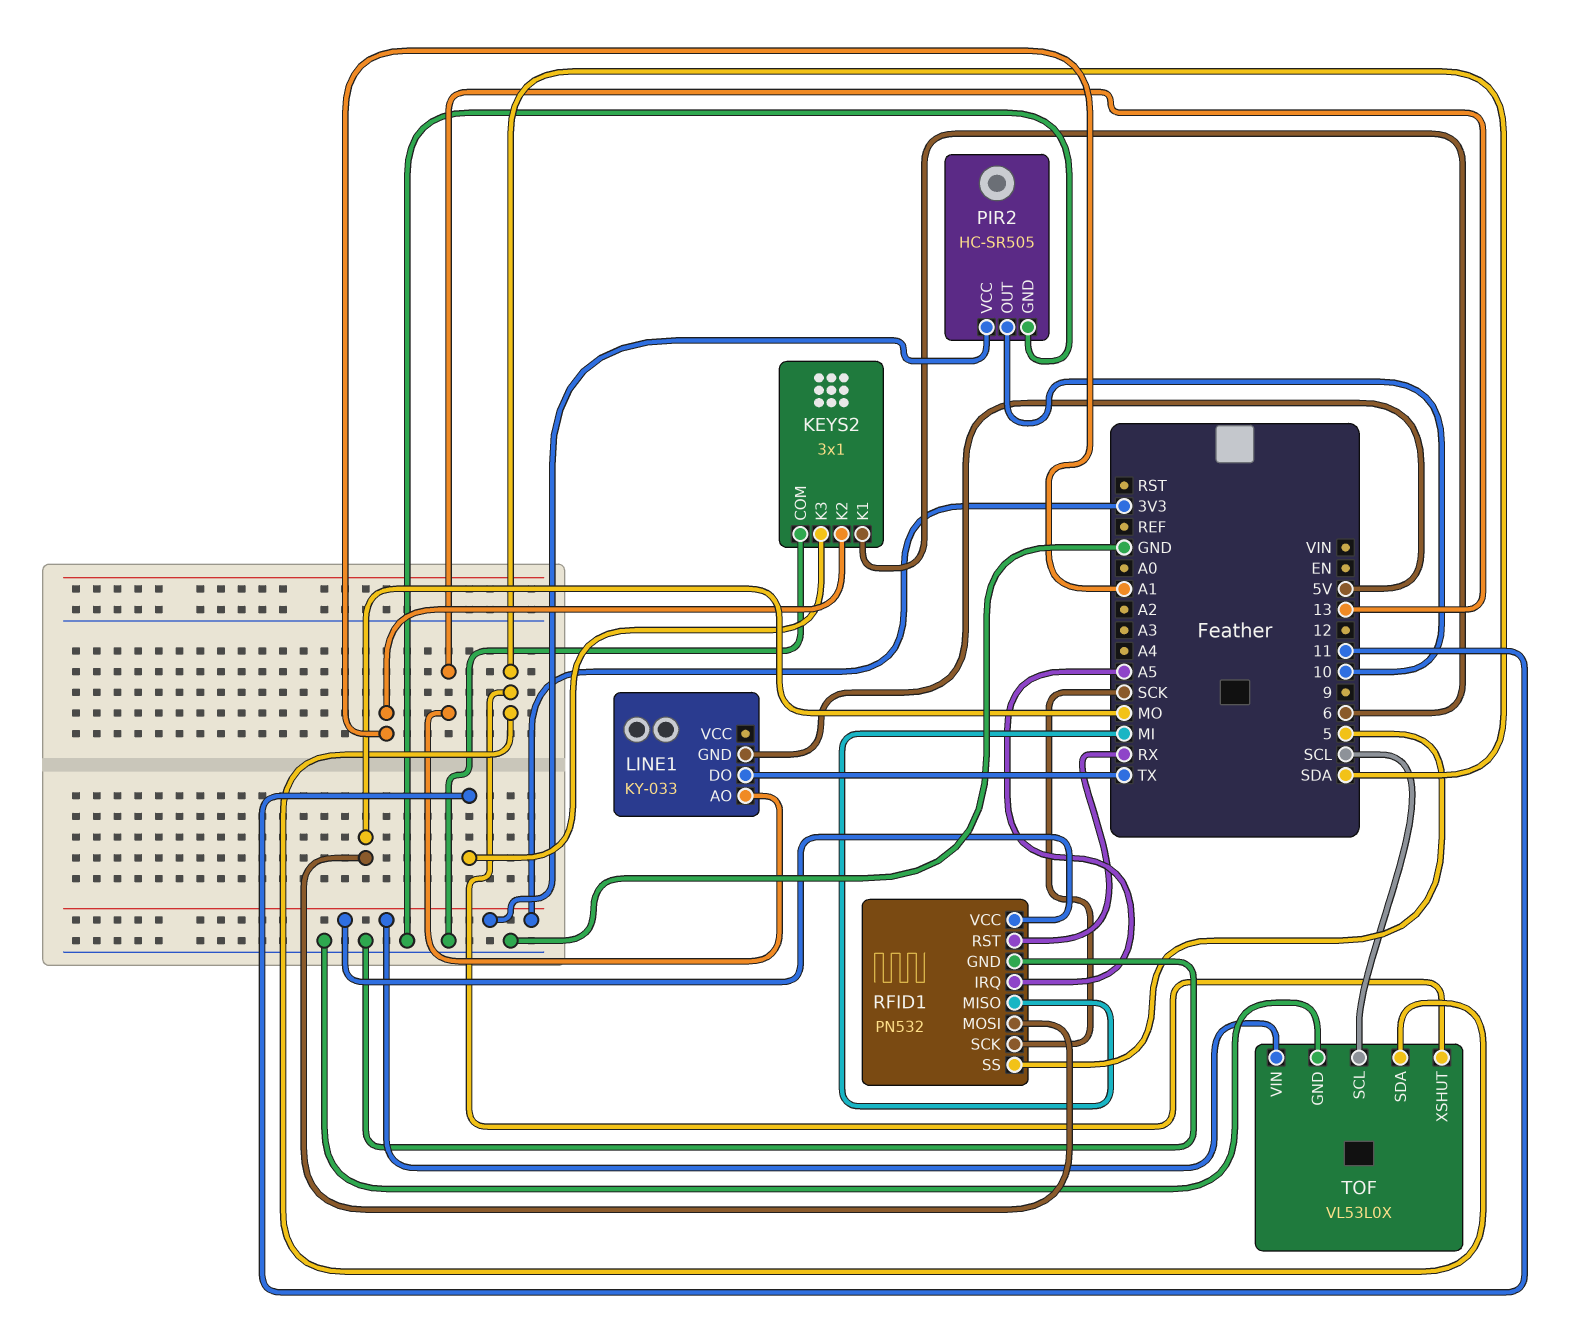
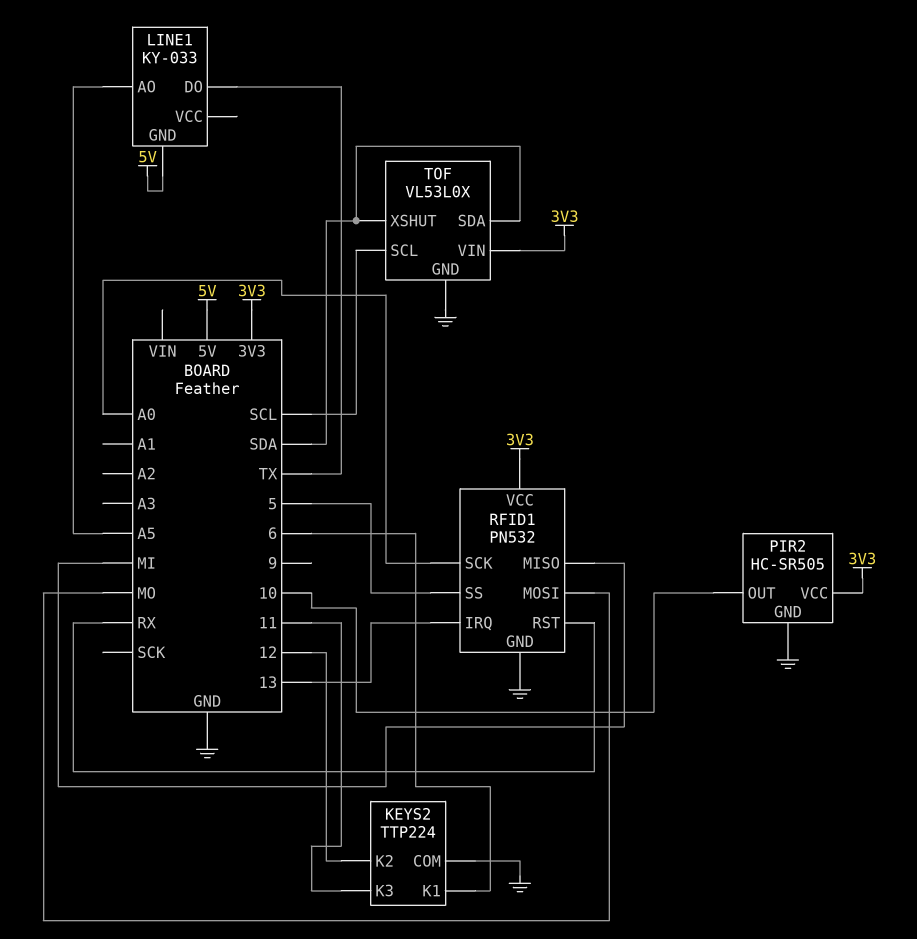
KEYS2: 3x1 -> TTP224
KEYS2 pin K2: A1 -> 12
LINE1 pin AO: 13 -> A5
RFID1 pin IRQ: A5 -> 13
RFID1 pin SCK: SCK -> A0

